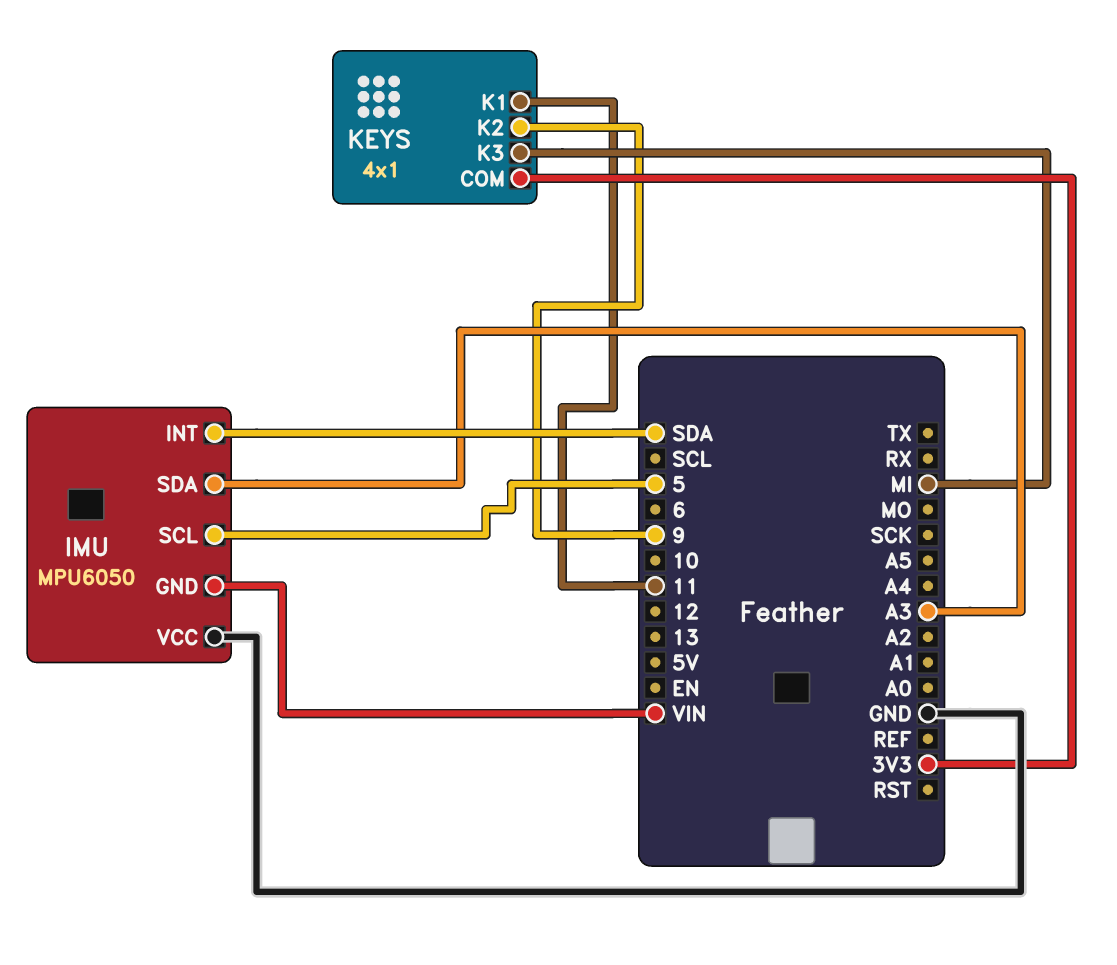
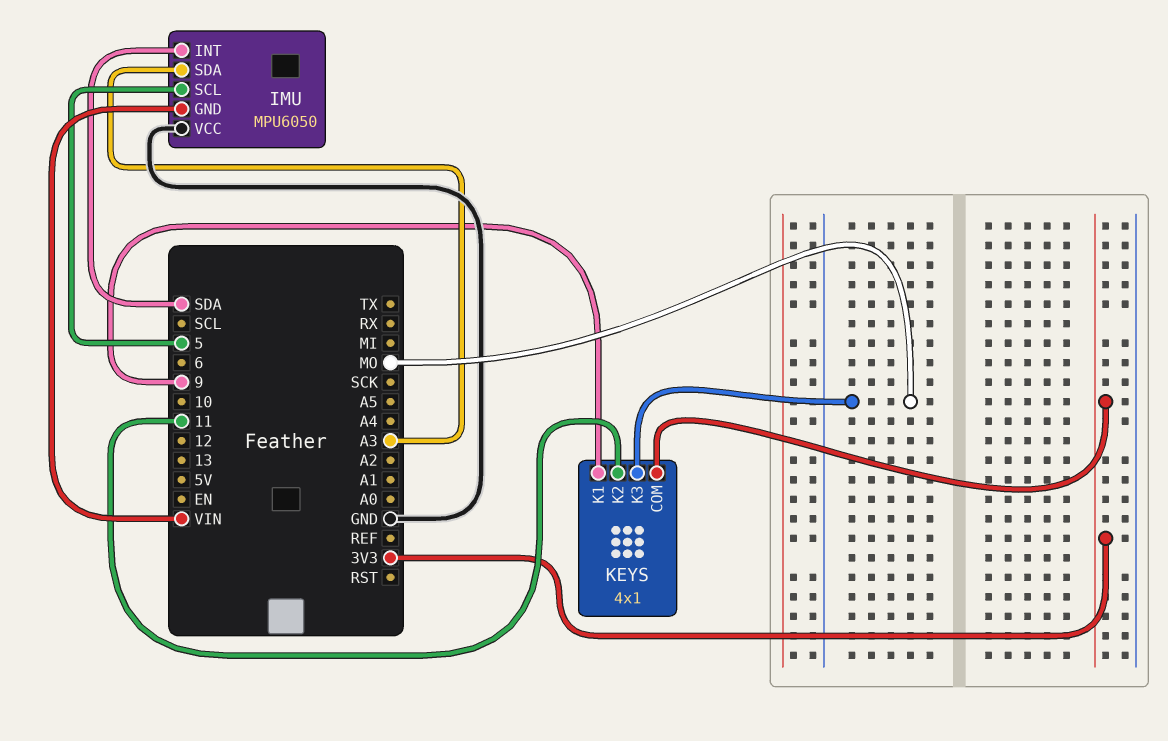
KEYS pin K1: 11 -> 9
KEYS pin K2: 9 -> 11
KEYS pin K3: MI -> MO

